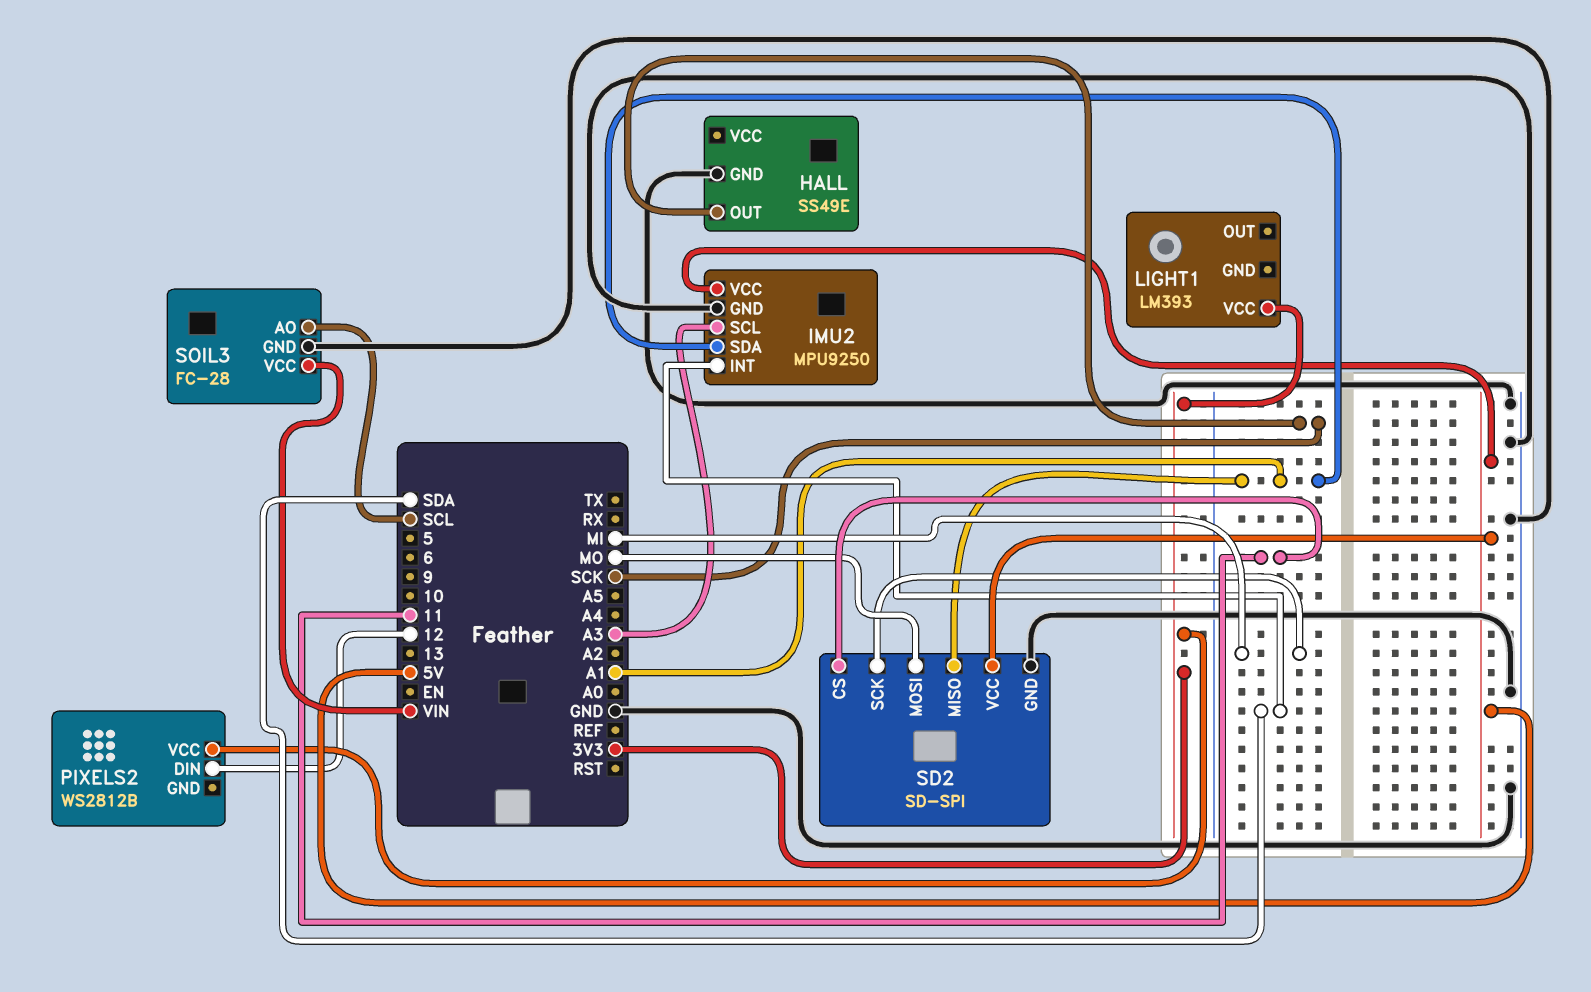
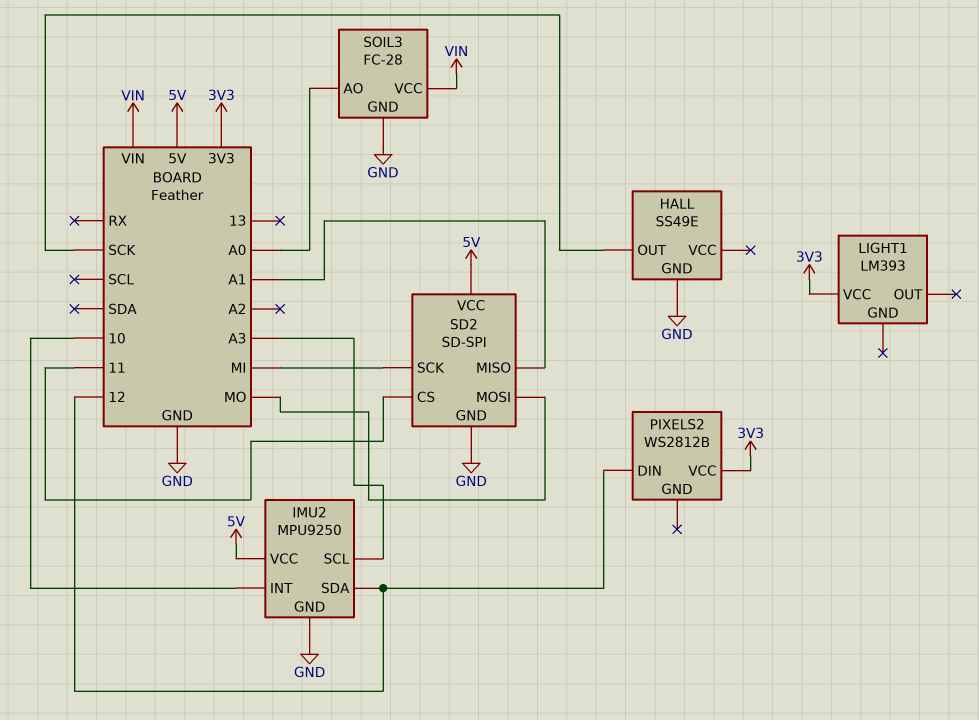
IMU2 pin INT: SDA -> 10
IMU2 pin SDA: A1 -> 12
SOIL3 pin AO: SCL -> A0

